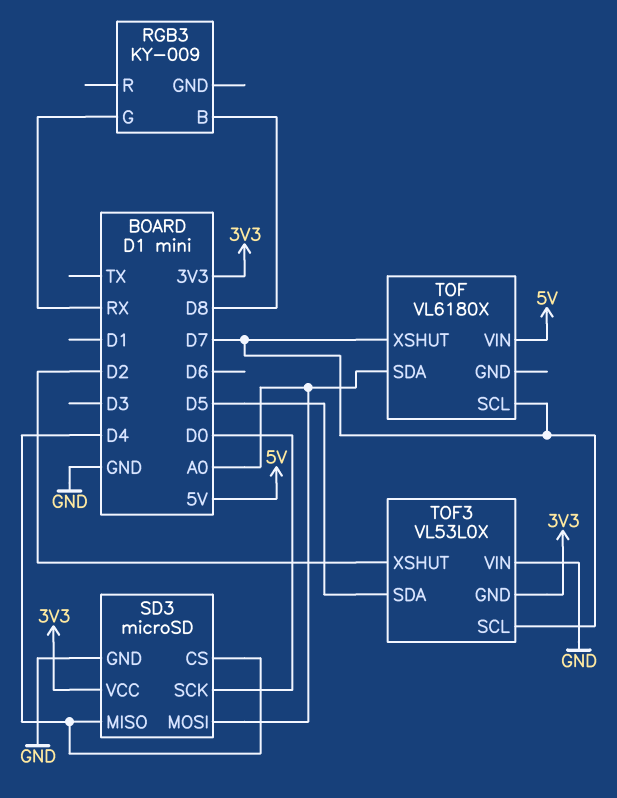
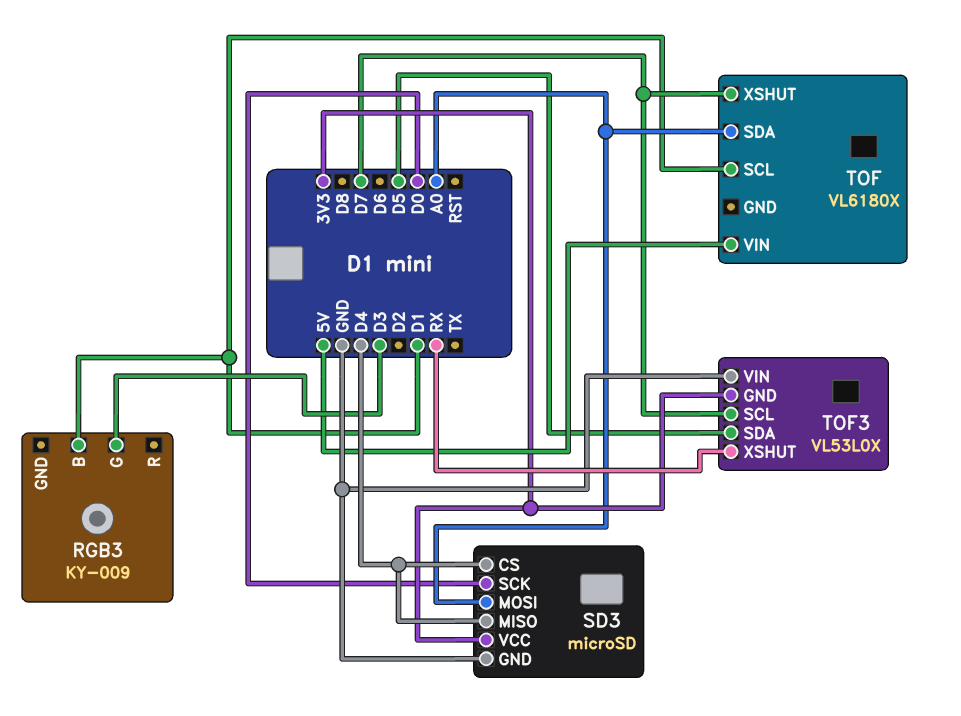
RGB3 pin B: D8 -> D1
RGB3 pin G: RX -> D3
TOF pin SCL: D7 -> D1
TOF3 pin XSHUT: D2 -> RX

